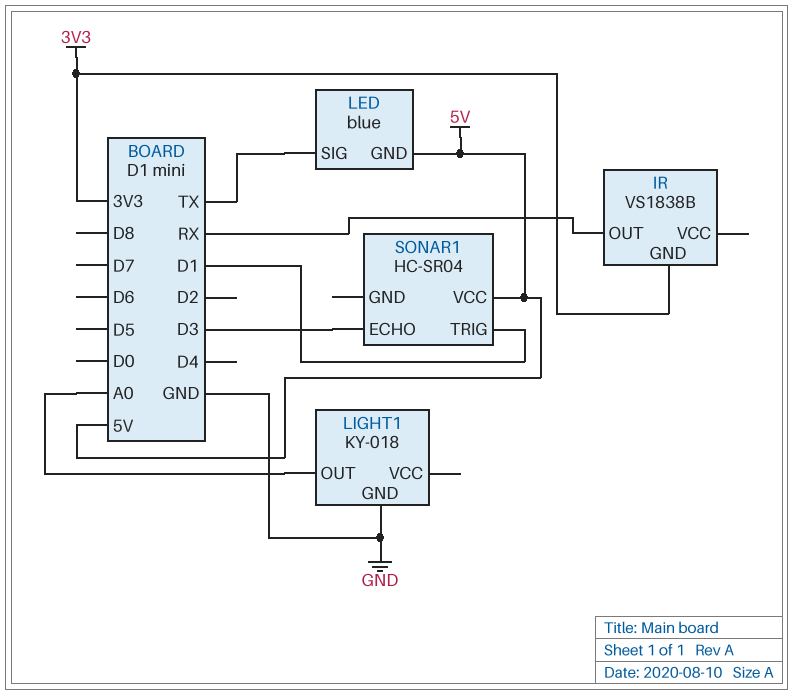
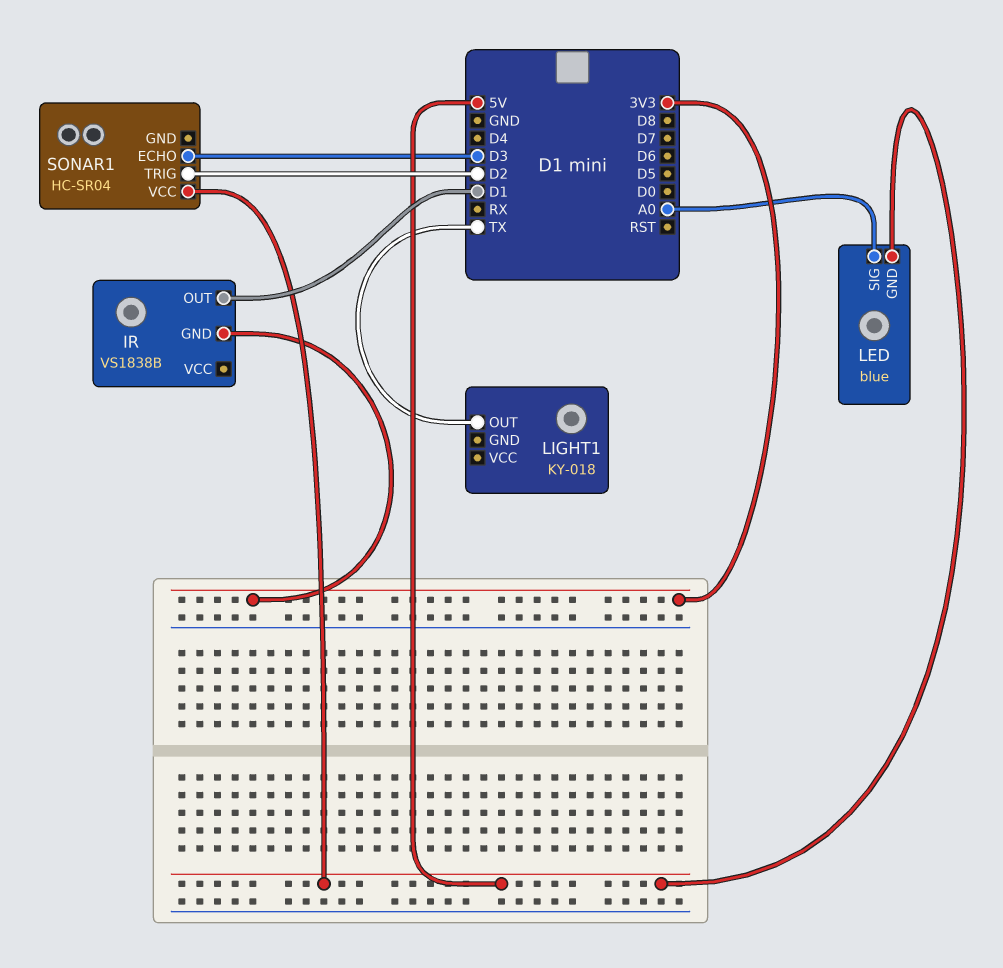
IR pin OUT: RX -> D1
LED pin SIG: TX -> A0
LIGHT1 pin GND: GND -> none
LIGHT1 pin OUT: A0 -> TX
SONAR1 pin TRIG: D1 -> D2

